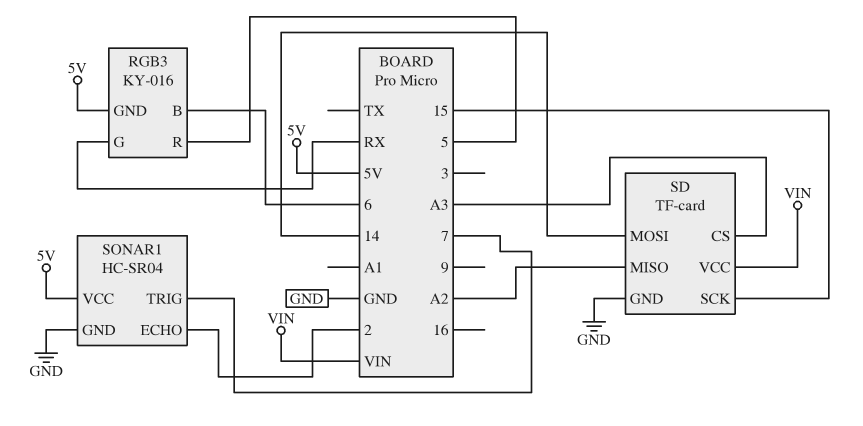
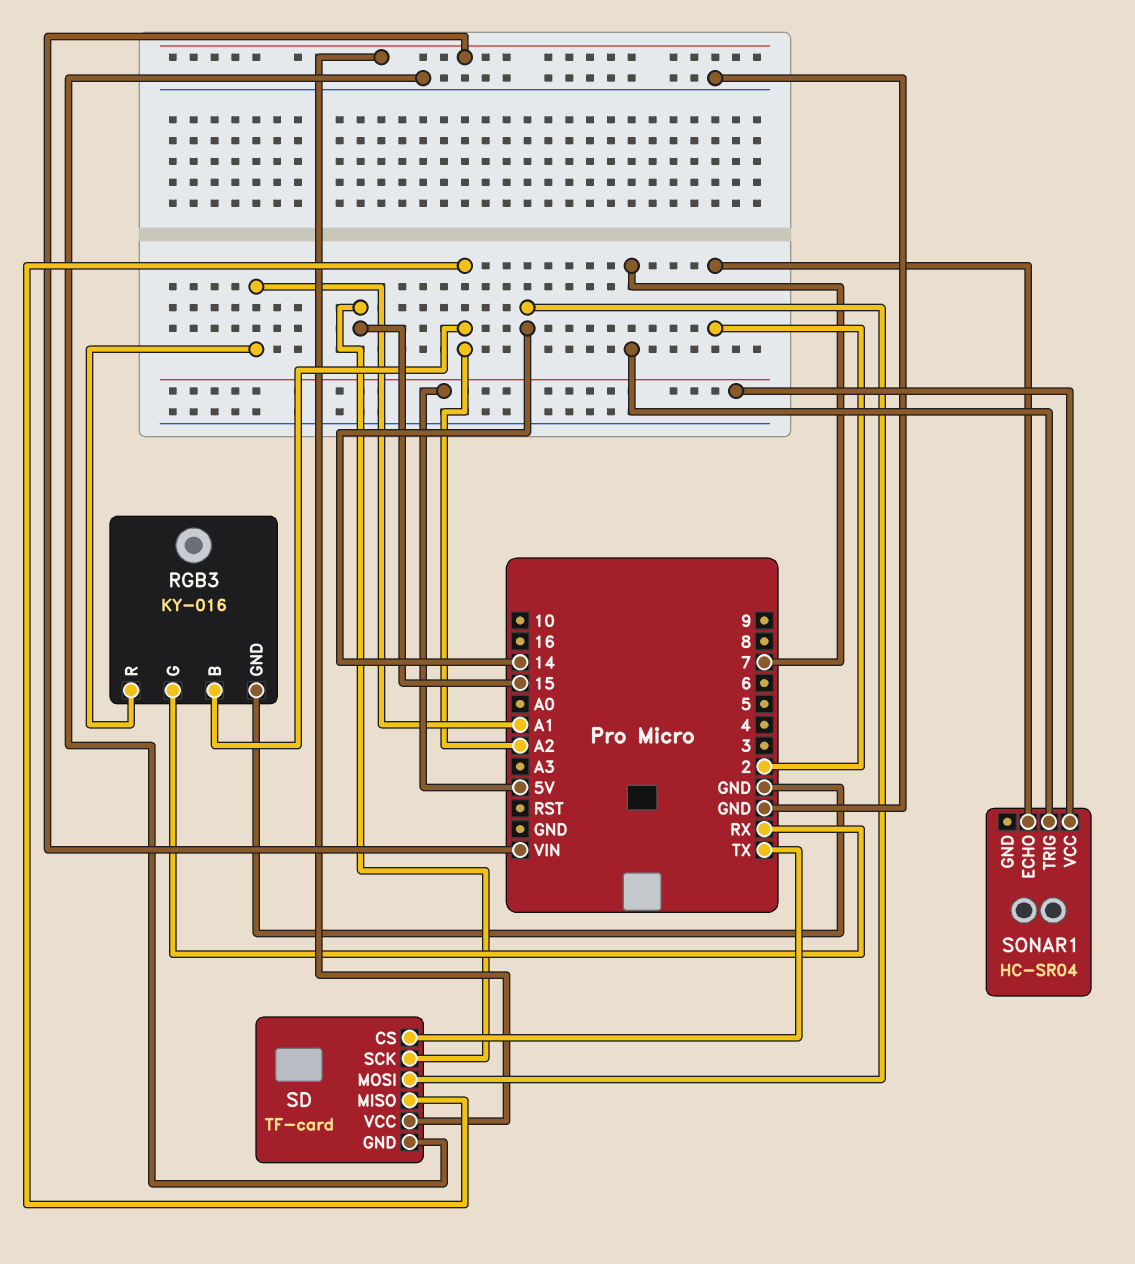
RGB3 pin B: 6 -> A2
RGB3 pin GND: 5V -> GND
RGB3 pin R: 5 -> A1
SD pin CS: A3 -> TX
SONAR1 pin GND: GND -> none

